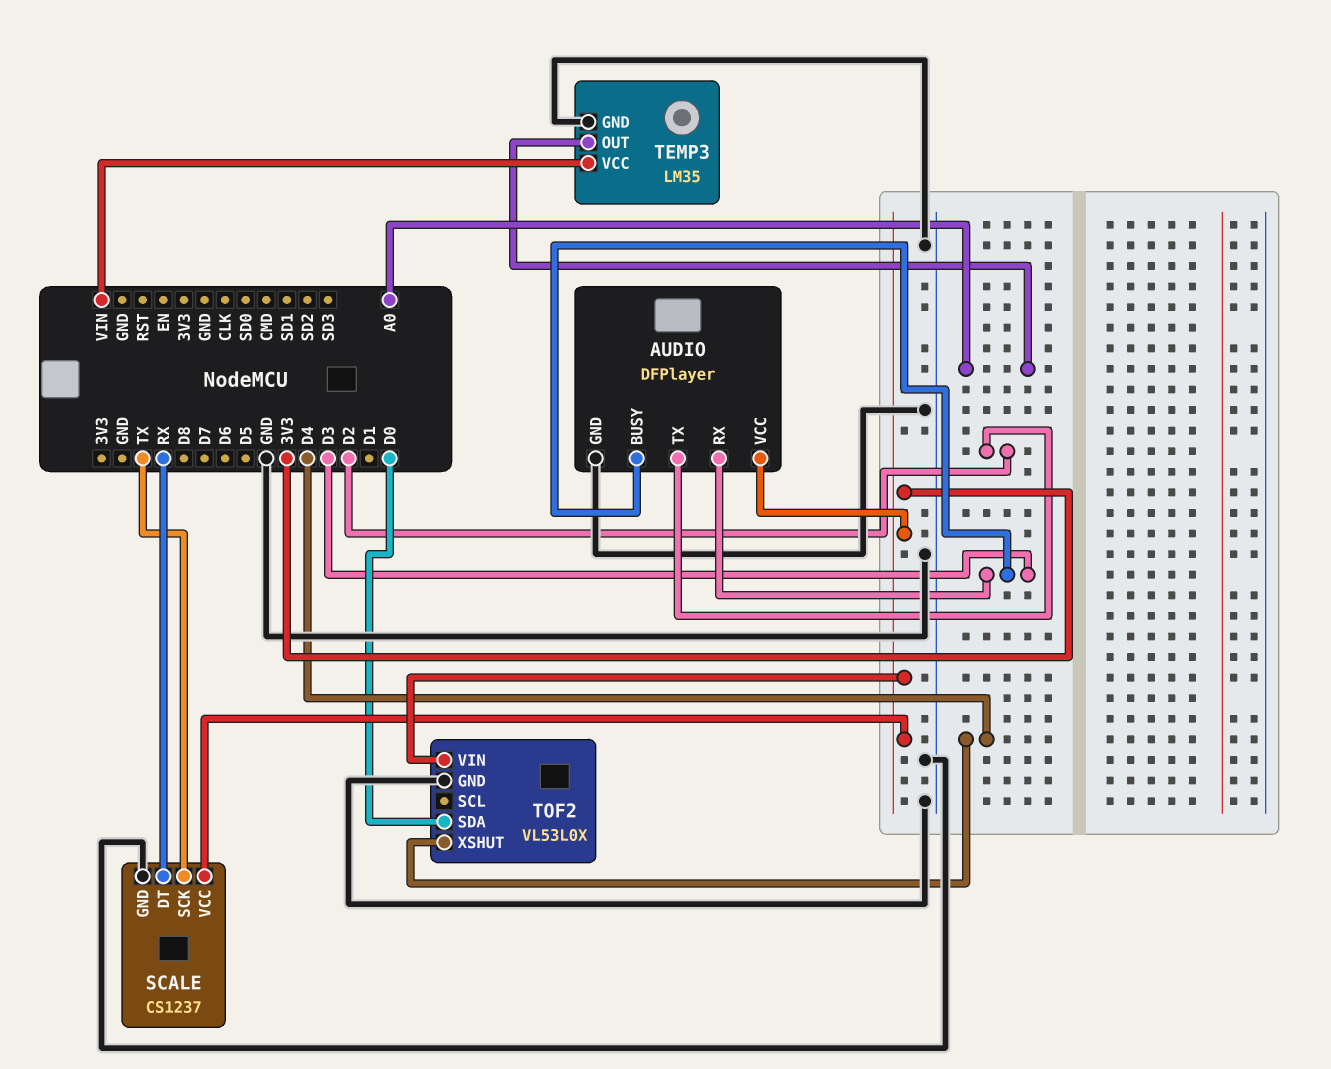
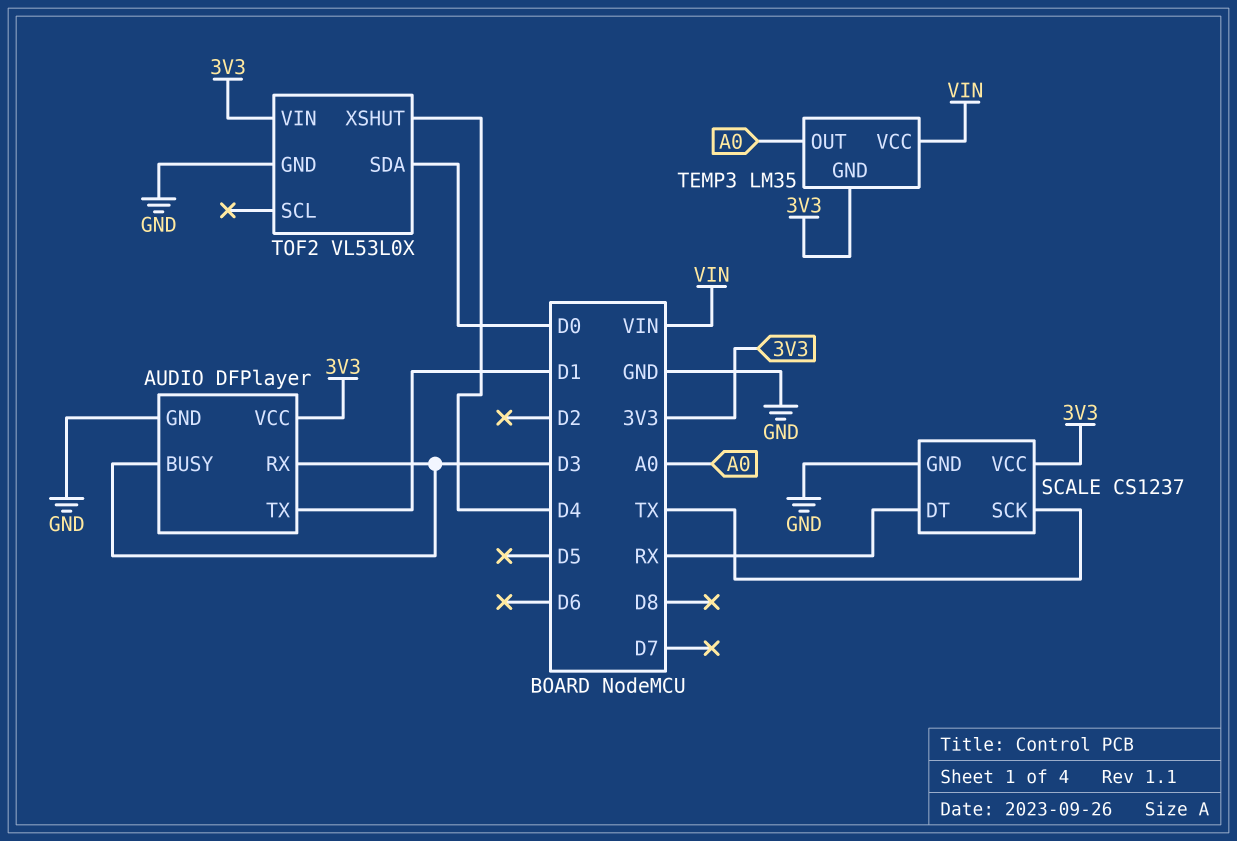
AUDIO pin TX: D2 -> D1
TEMP3 pin GND: GND -> 3V3

